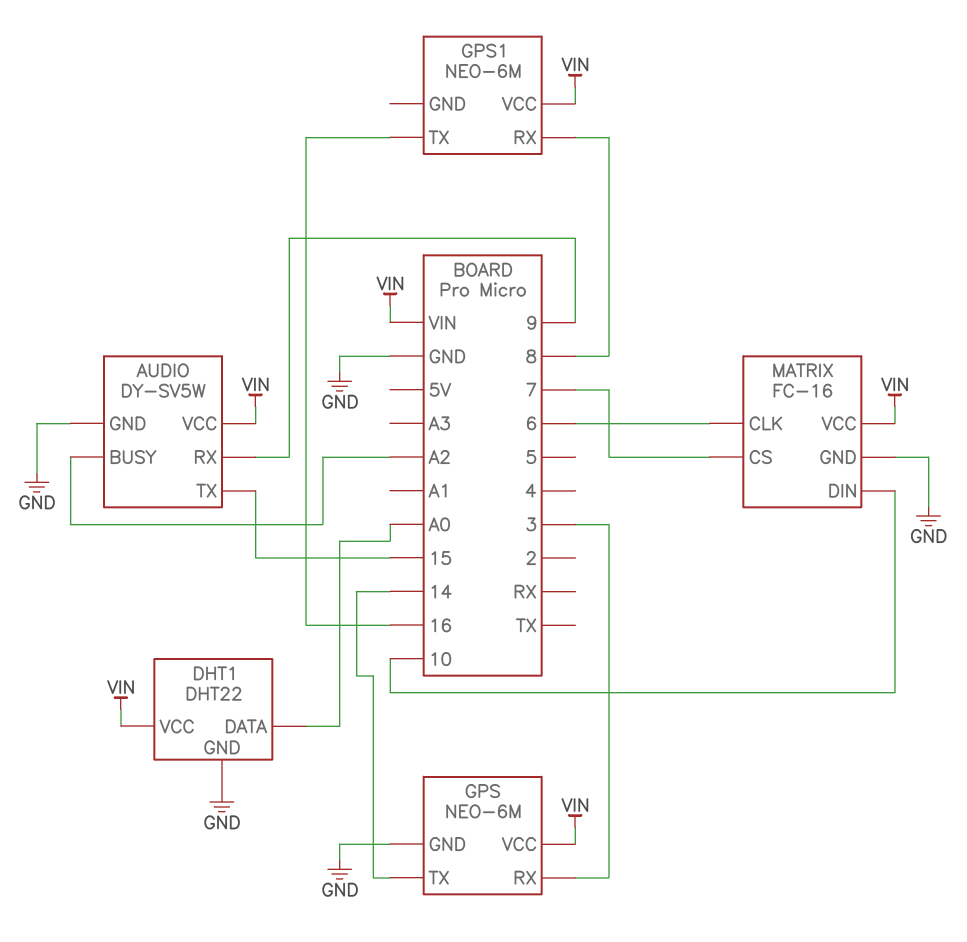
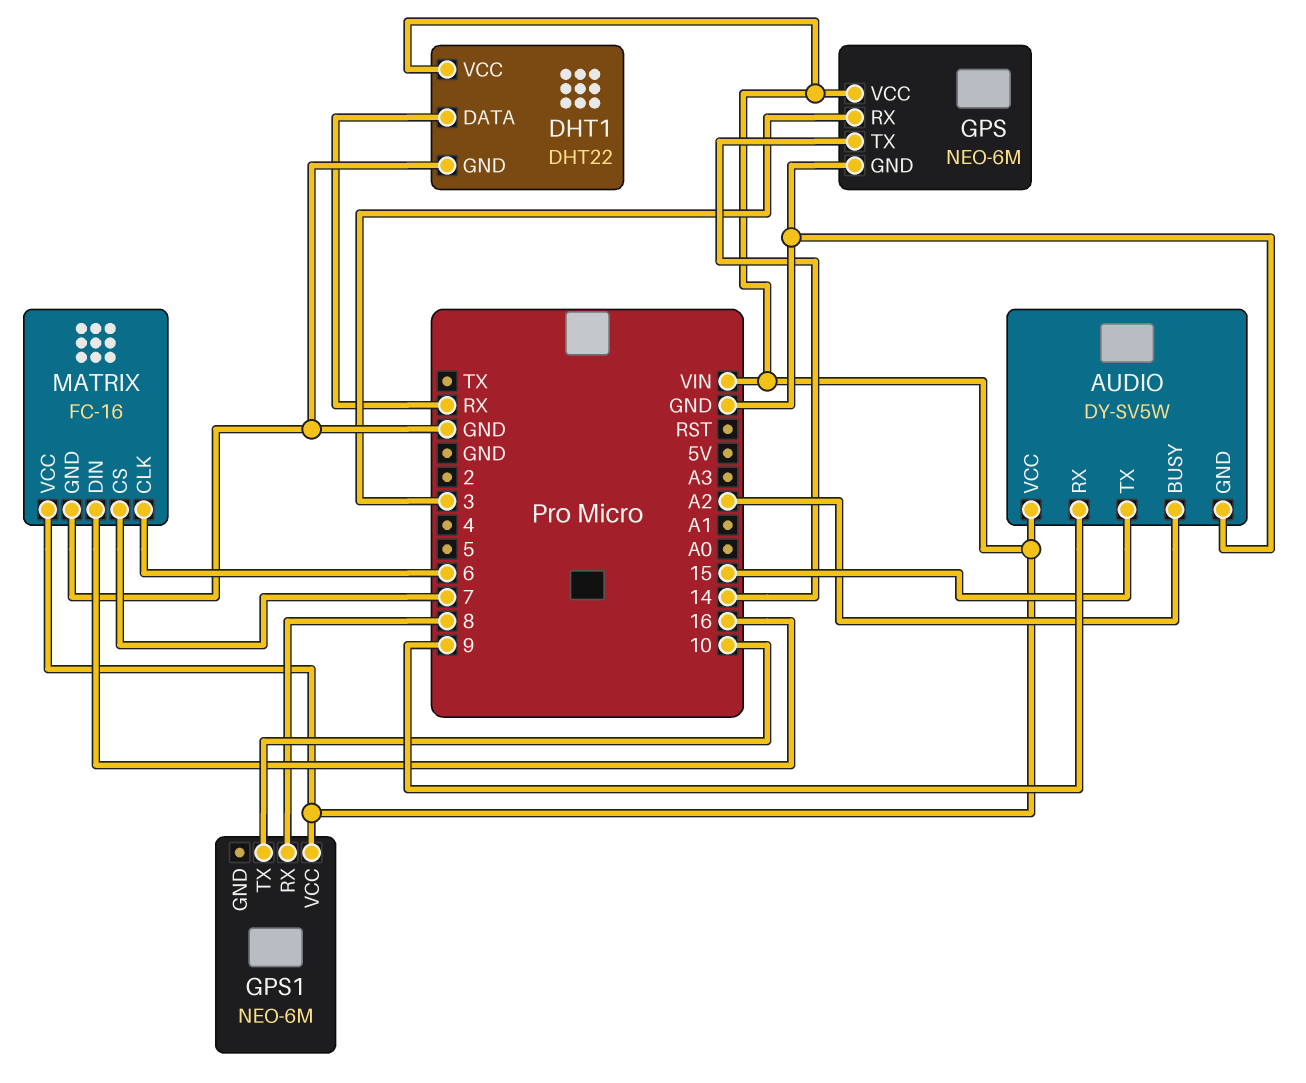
DHT1 pin DATA: A0 -> RX
GPS1 pin TX: 16 -> 10
MATRIX pin DIN: 10 -> 16

